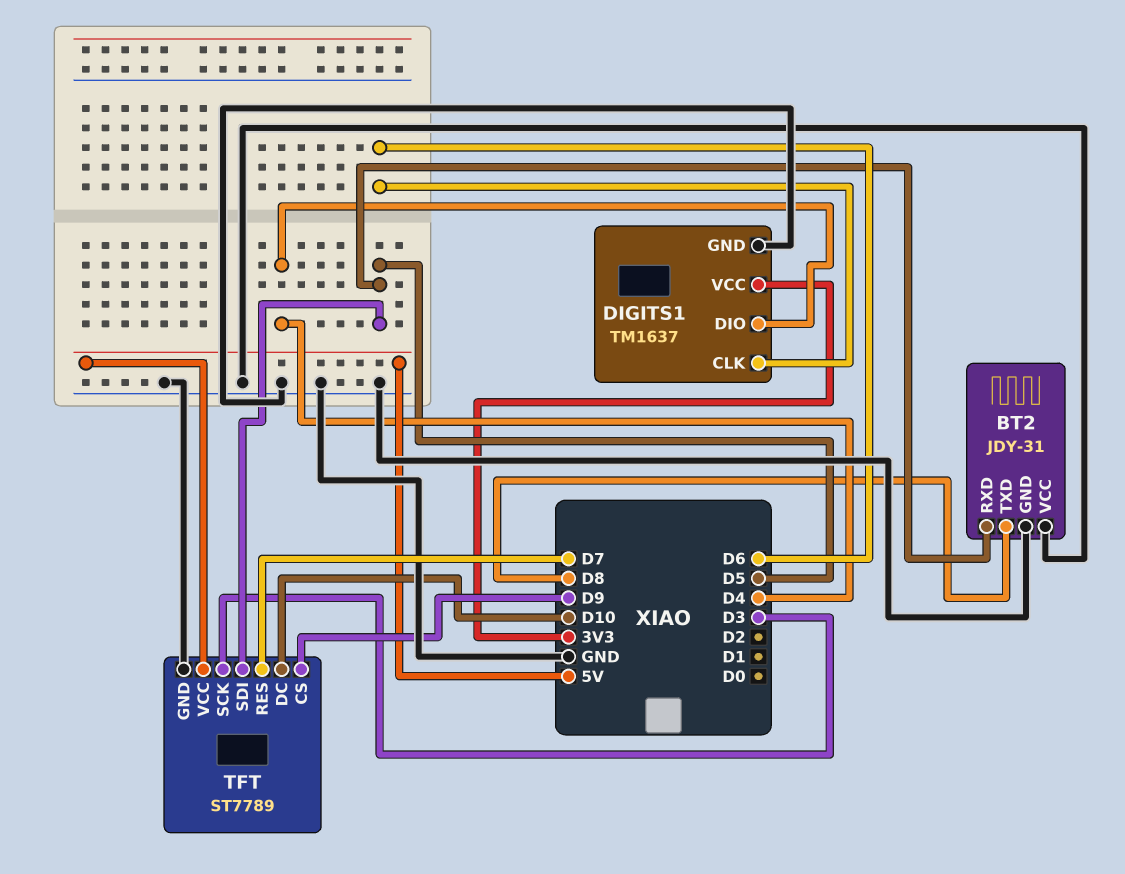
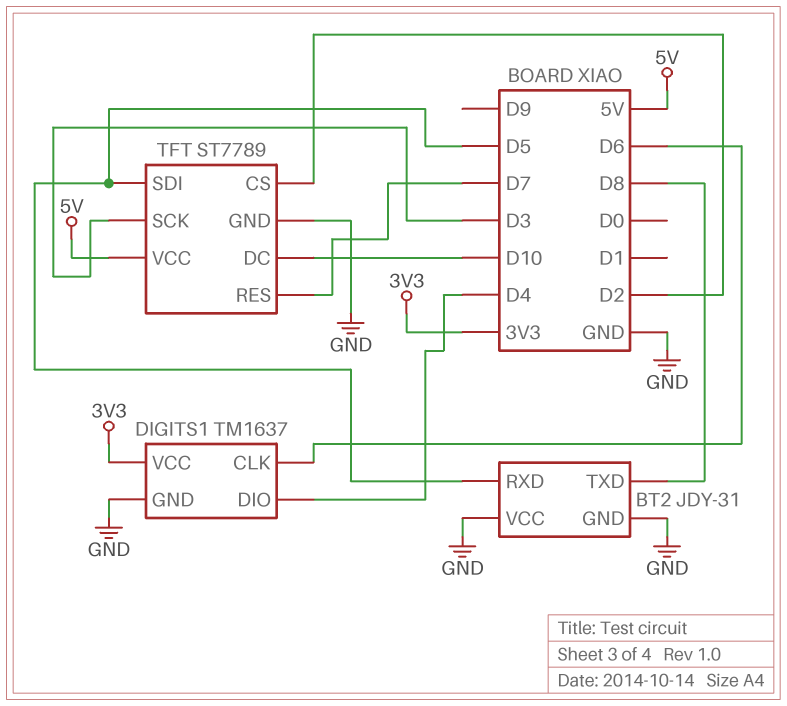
TFT pin CS: D9 -> D2

